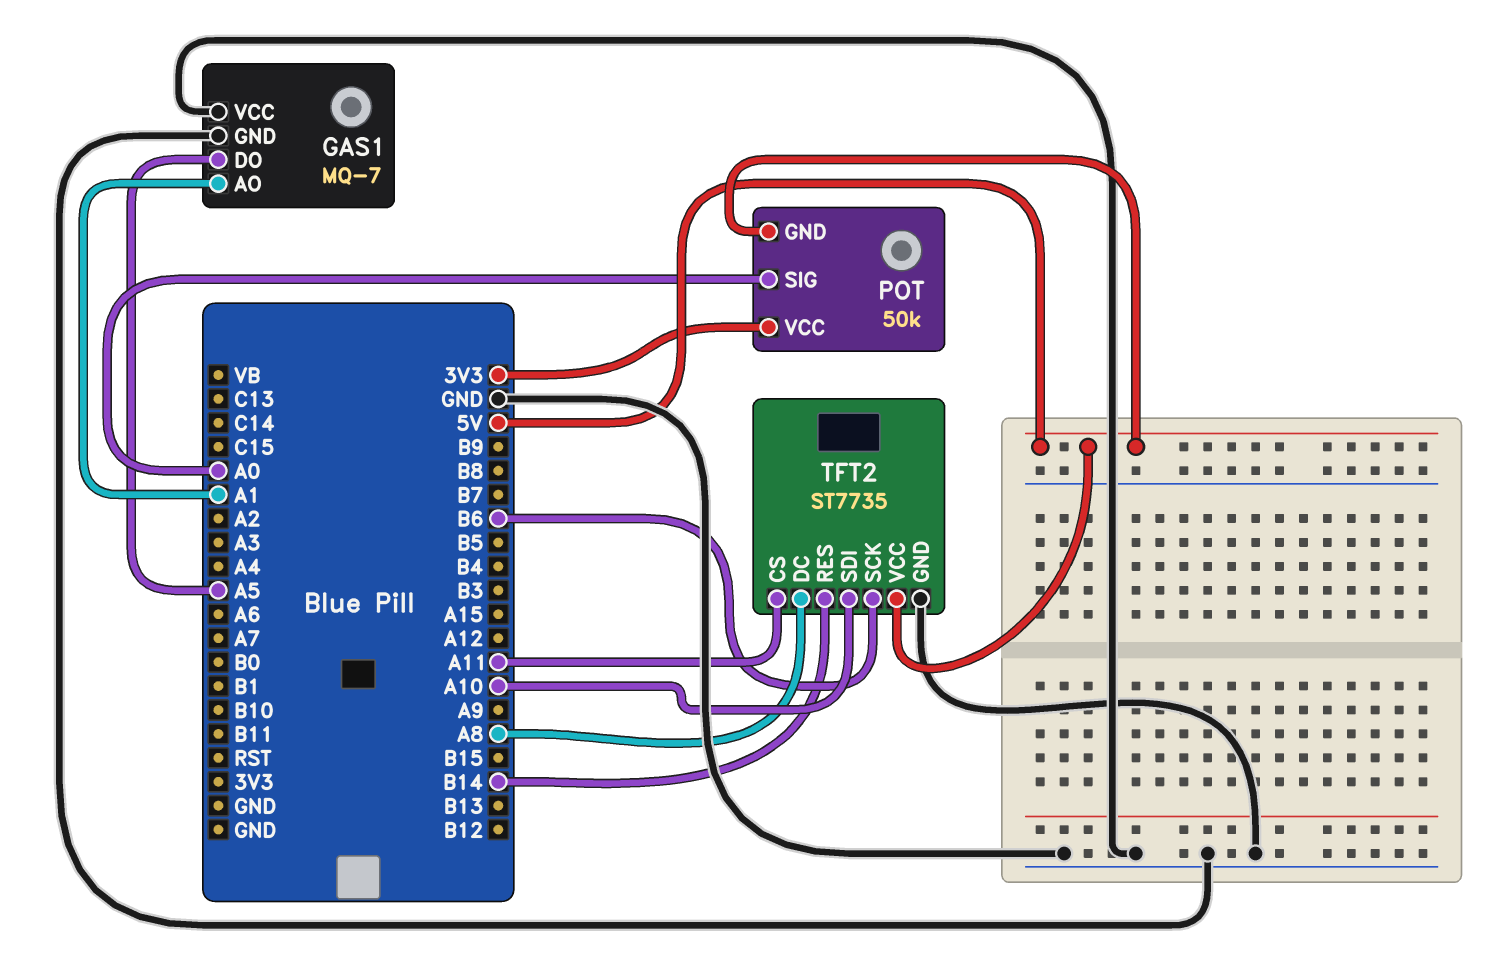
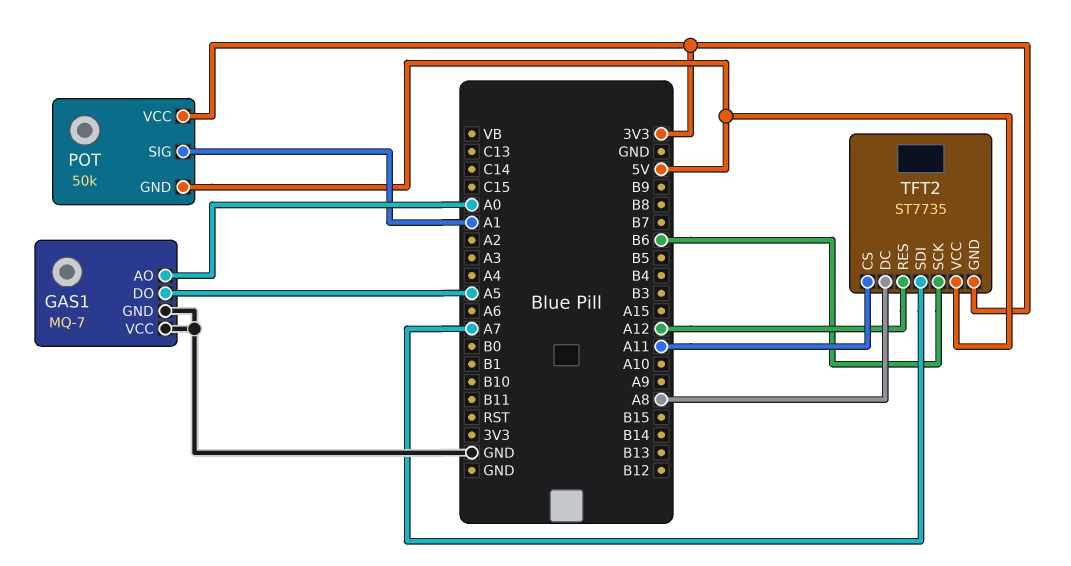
GAS1 pin AO: A1 -> A0
POT pin SIG: A0 -> A1
TFT2 pin GND: GND -> 3V3
TFT2 pin RES: B14 -> A12
TFT2 pin SDI: A10 -> A7

